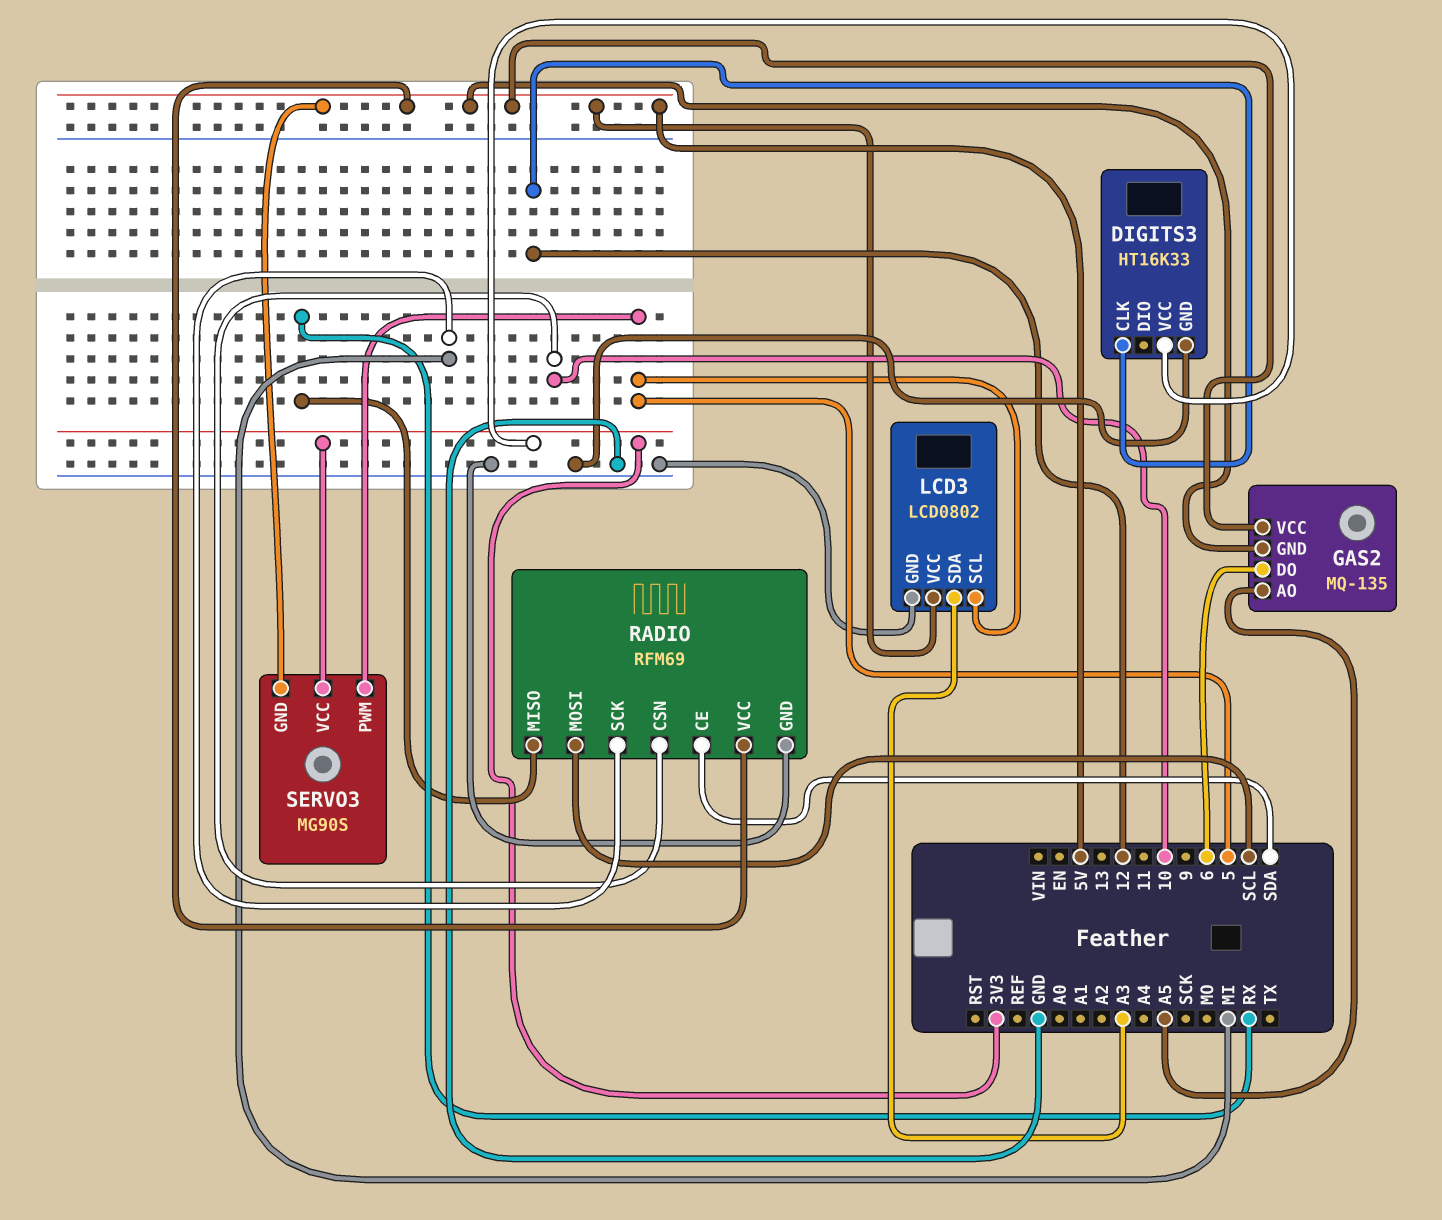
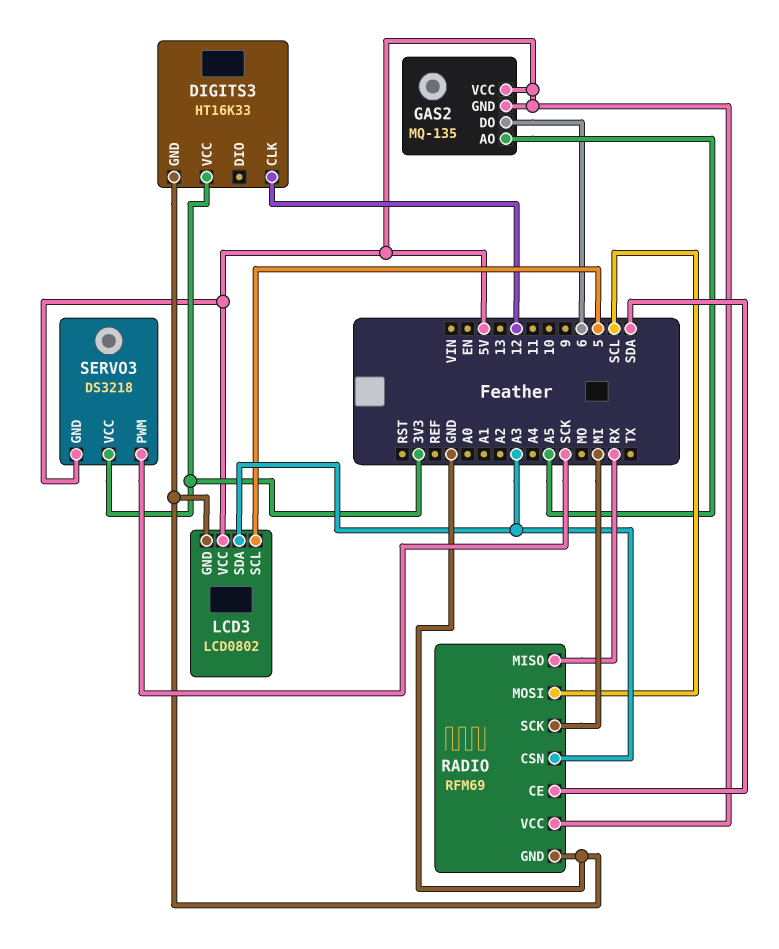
RADIO pin CSN: 10 -> A3
SERVO3: MG90S -> DS3218
SERVO3 pin PWM: 5 -> SCK

